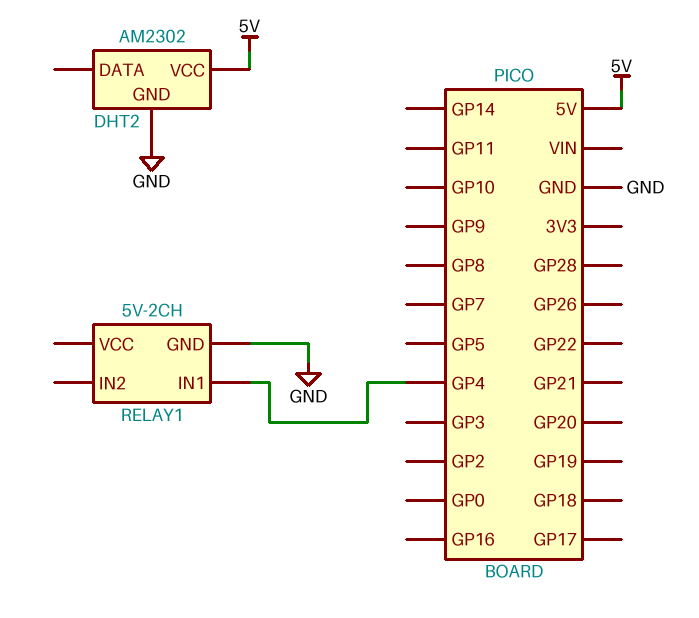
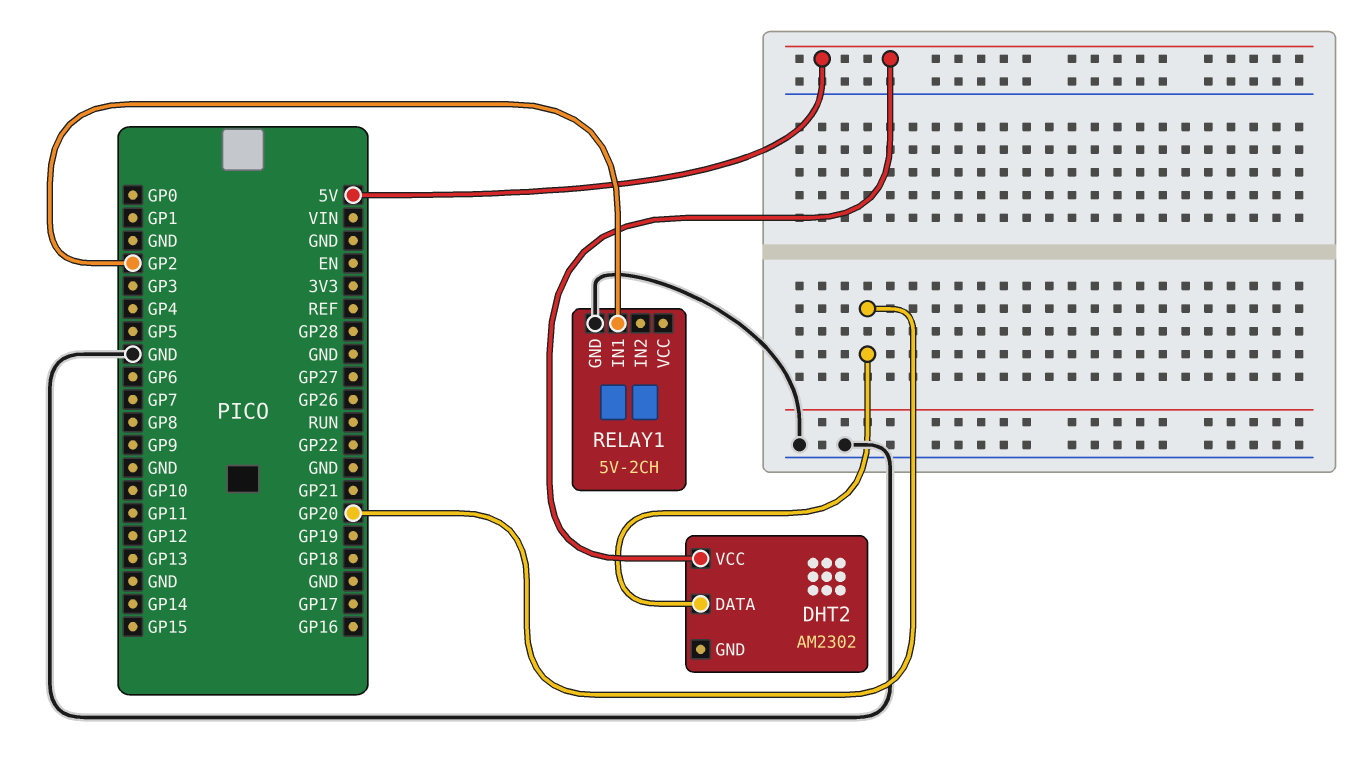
DHT2 pin DATA: none -> GP20
DHT2 pin GND: GND -> none
RELAY1 pin IN1: GP4 -> GP2

